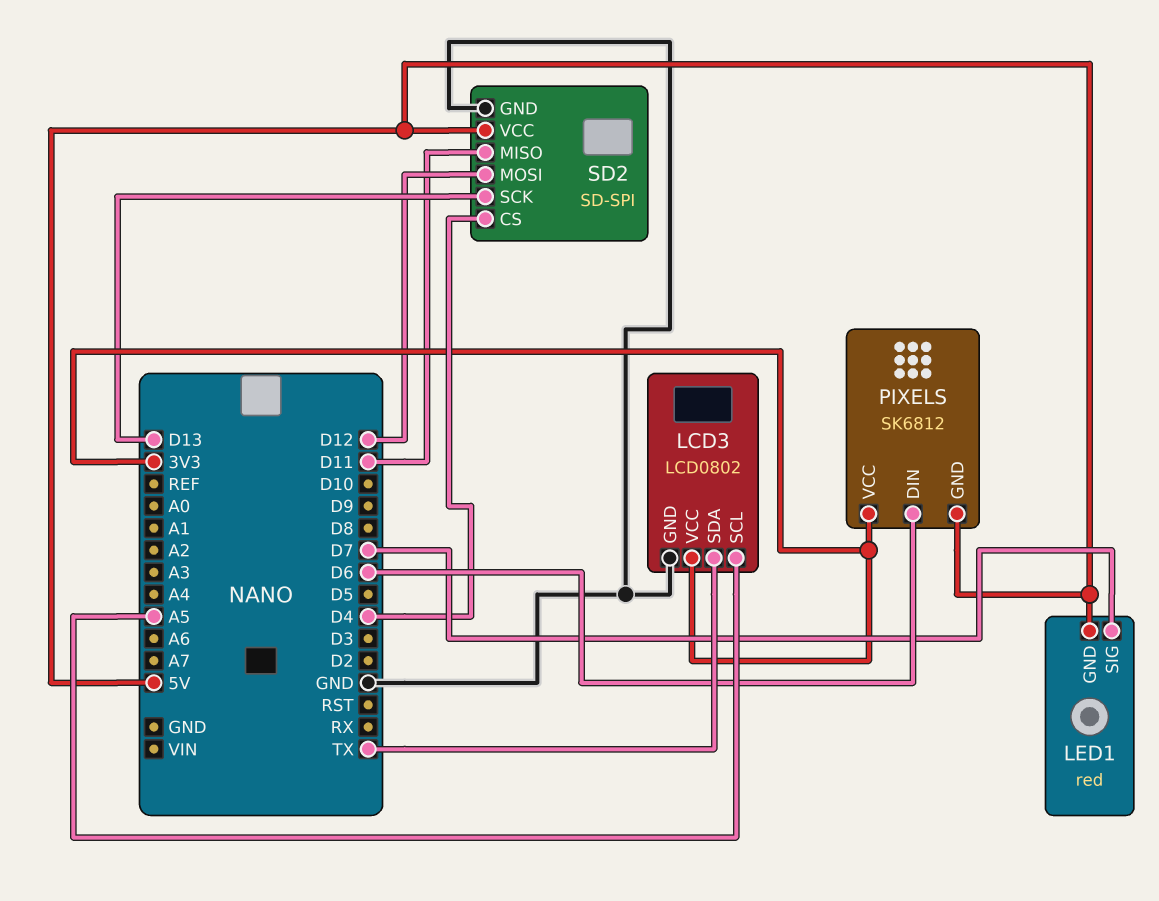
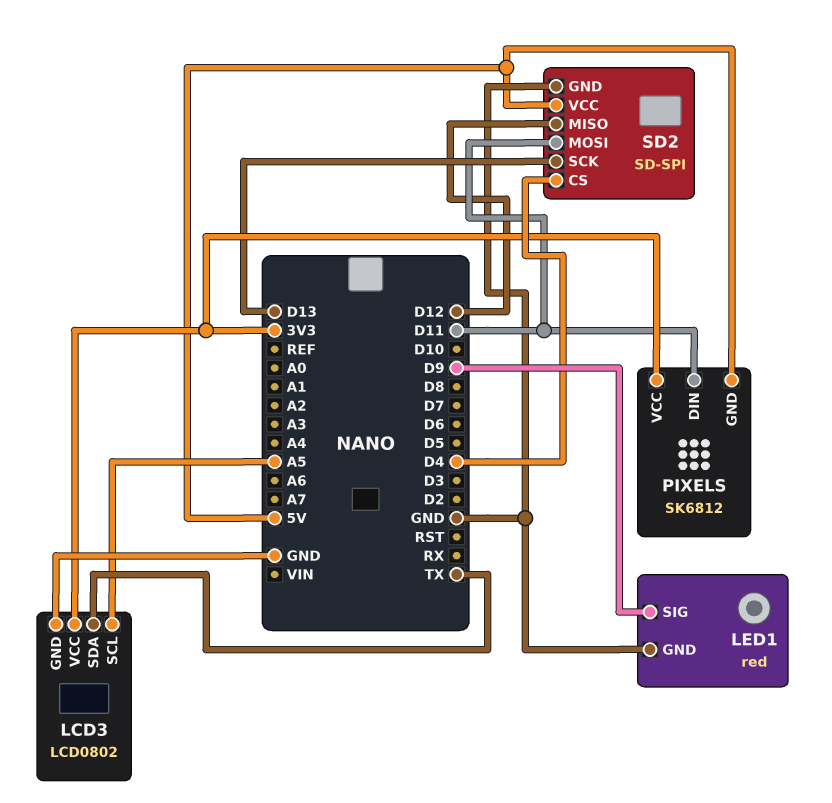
LED1 pin GND: 5V -> GND
LED1 pin SIG: D7 -> D9
PIXELS pin DIN: D6 -> D11
SD2 pin MISO: D11 -> D12
SD2 pin MOSI: D12 -> D11

